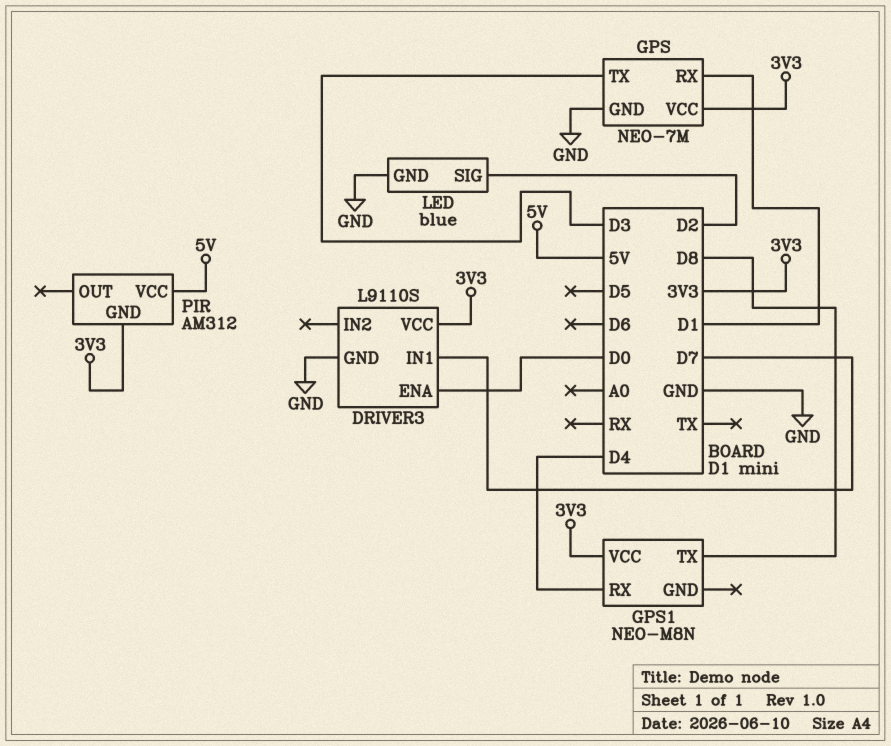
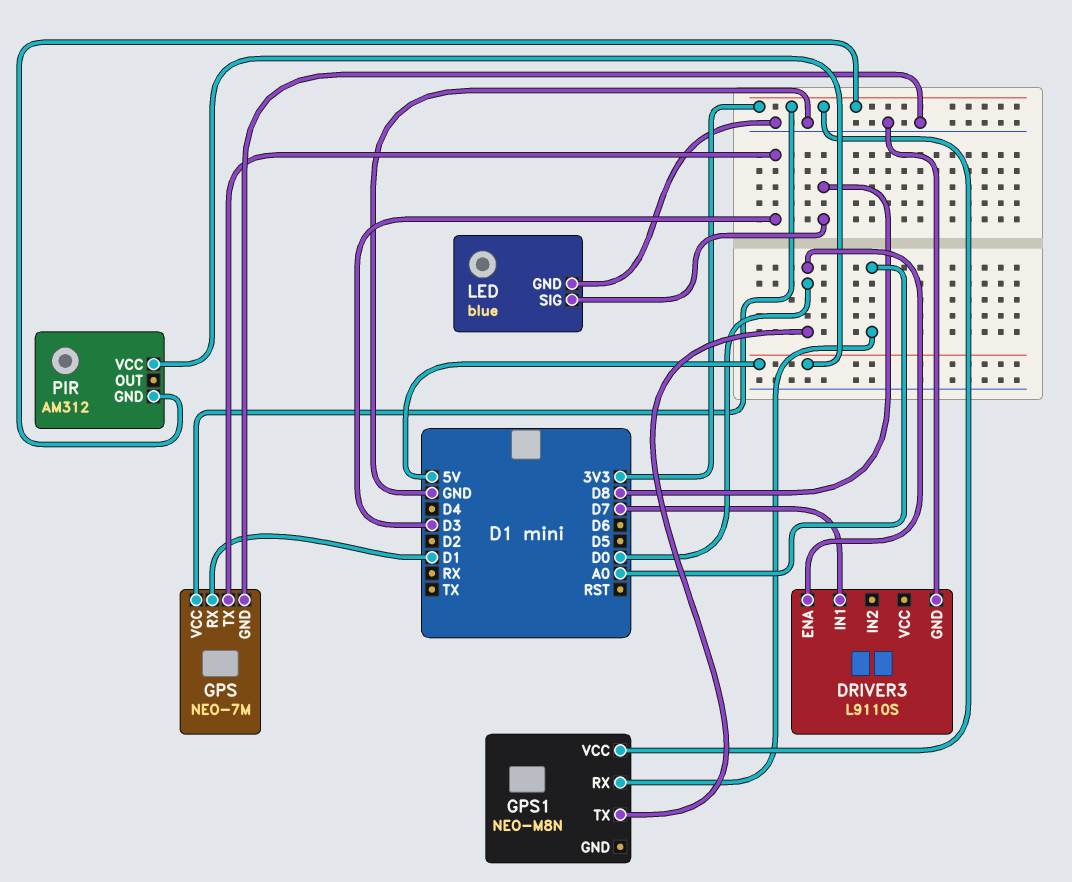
DRIVER3 pin VCC: 3V3 -> none
GPS1 pin RX: D4 -> A0
GPS1 pin TX: D8 -> D0
LED pin SIG: D2 -> D8

